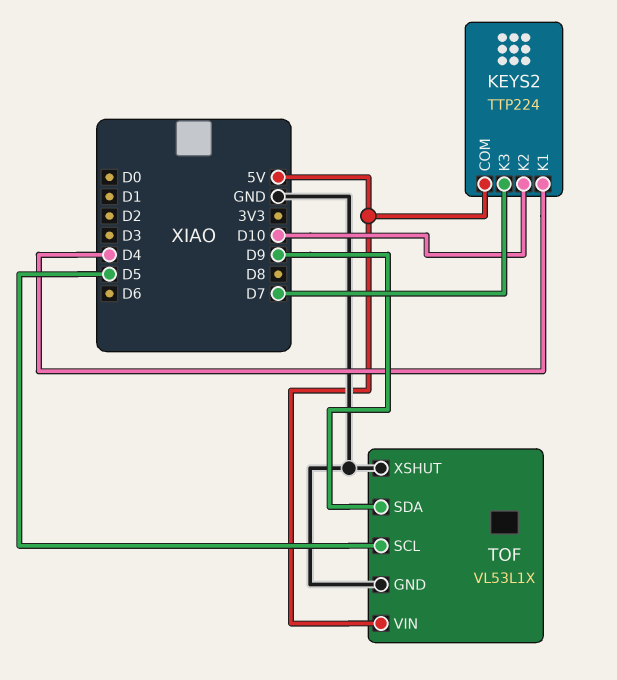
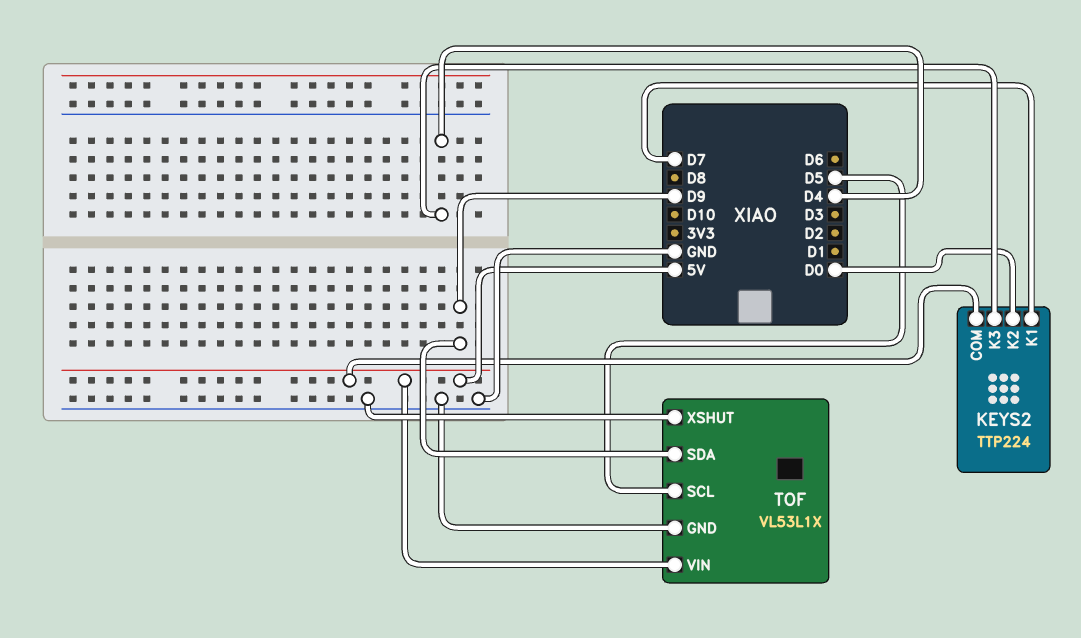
KEYS2 pin K1: D4 -> D7
KEYS2 pin K2: D10 -> D0
KEYS2 pin K3: D7 -> D4

